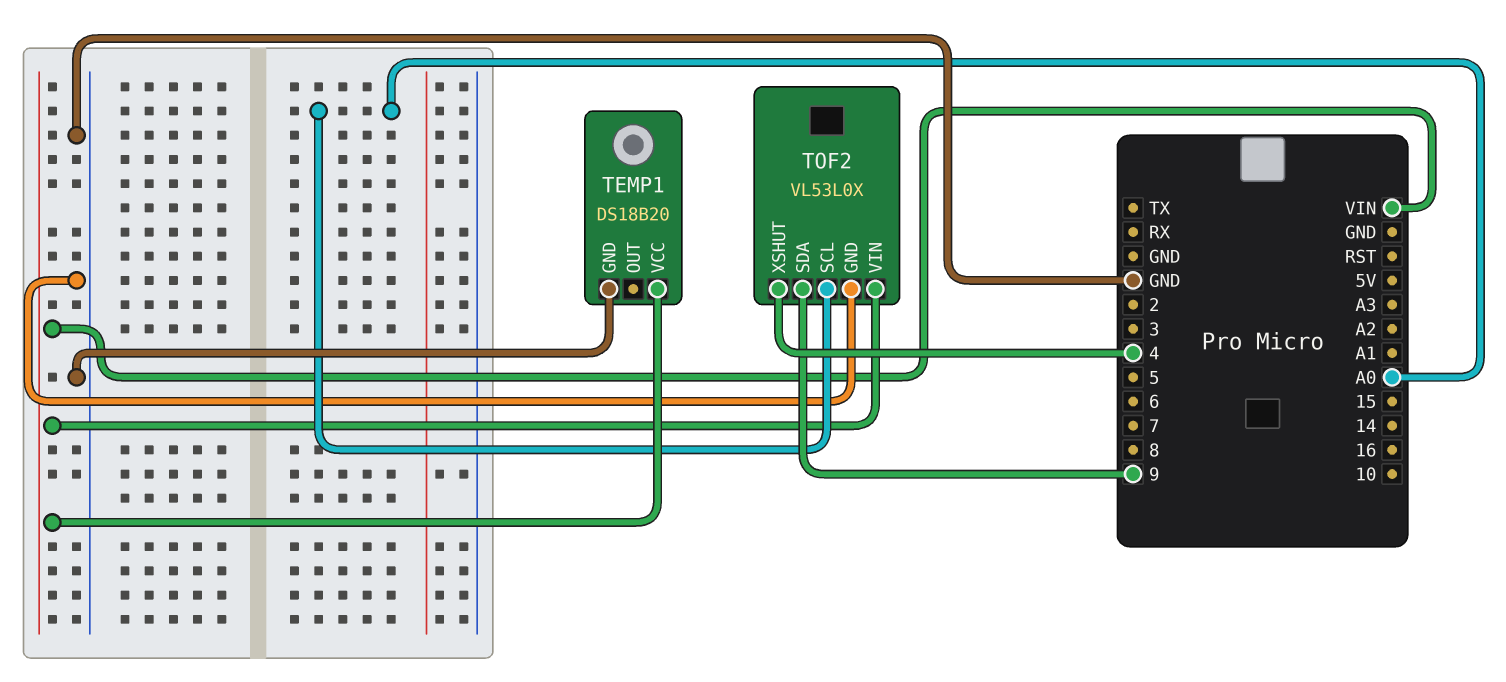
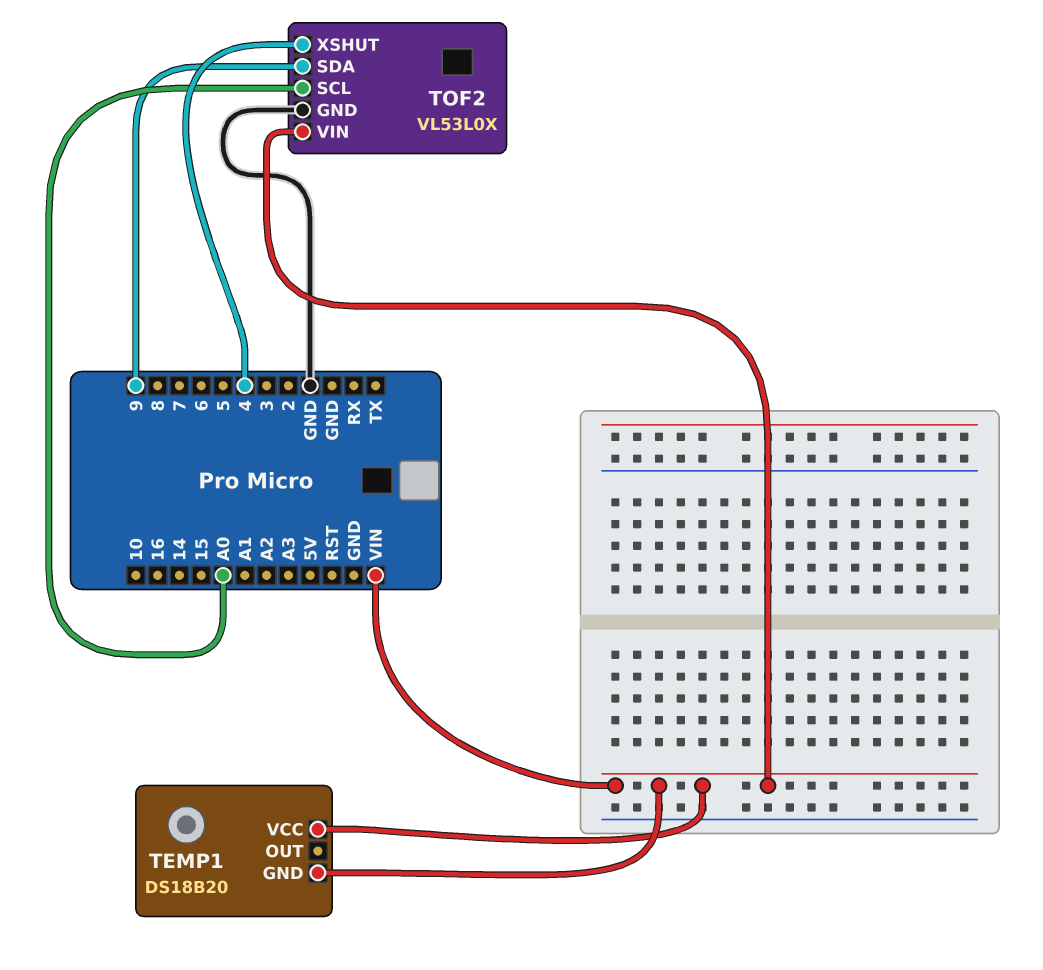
TEMP1 pin GND: GND -> VIN

